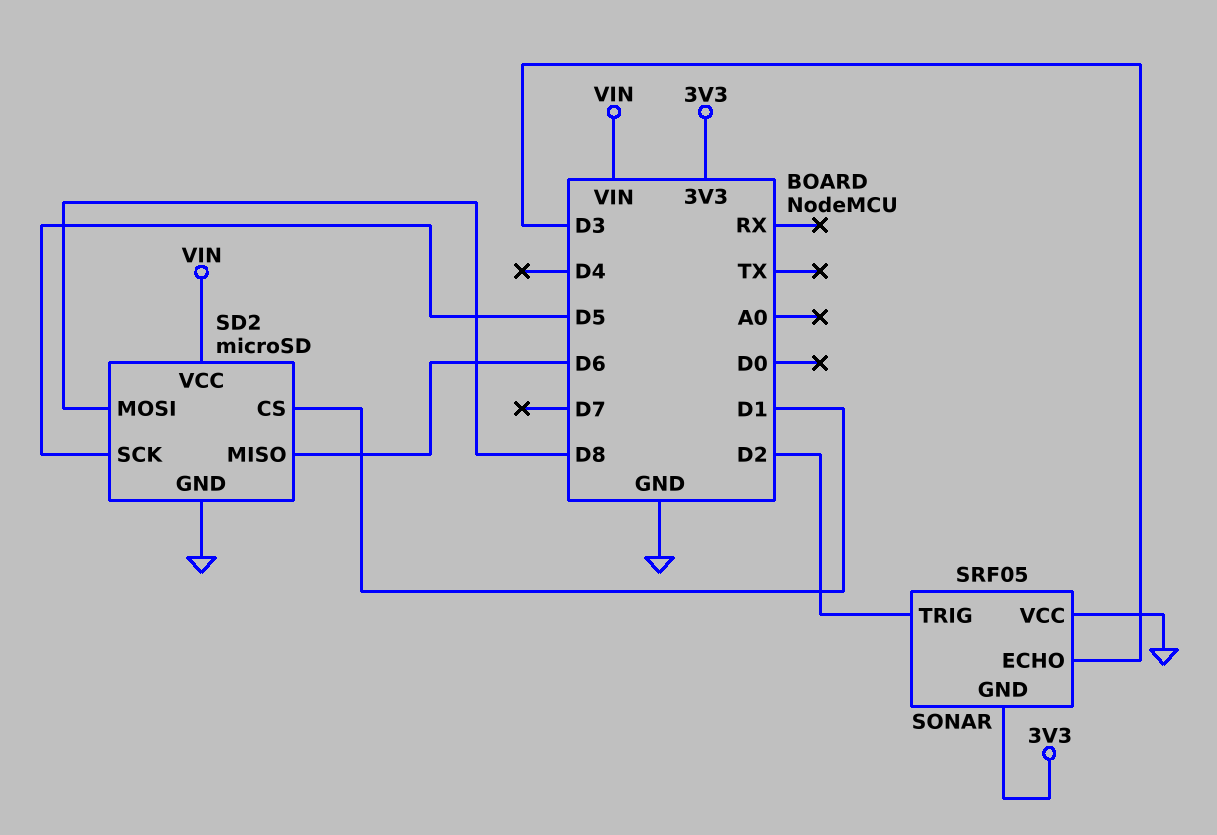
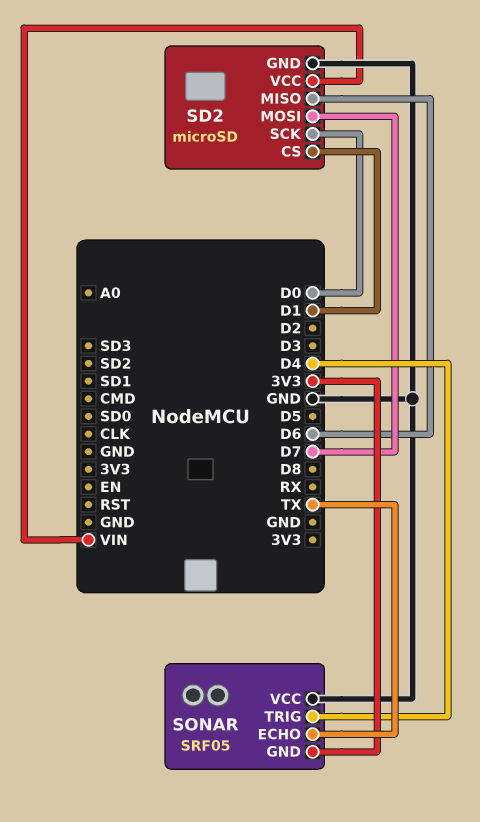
SD2 pin MOSI: D8 -> D7
SD2 pin SCK: D5 -> D0
SONAR pin ECHO: D3 -> TX
SONAR pin TRIG: D2 -> D4

